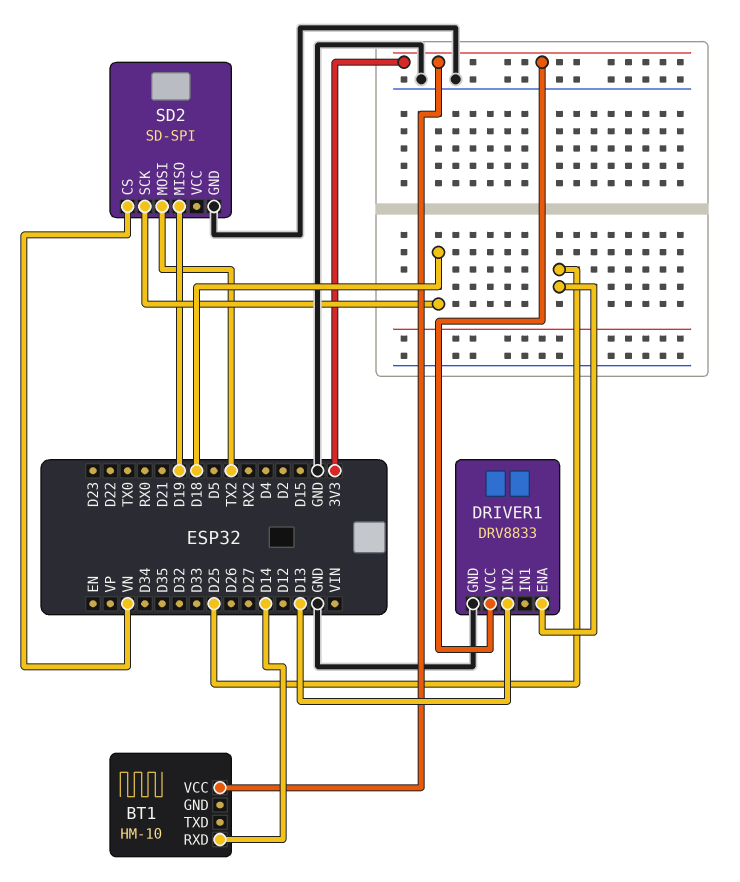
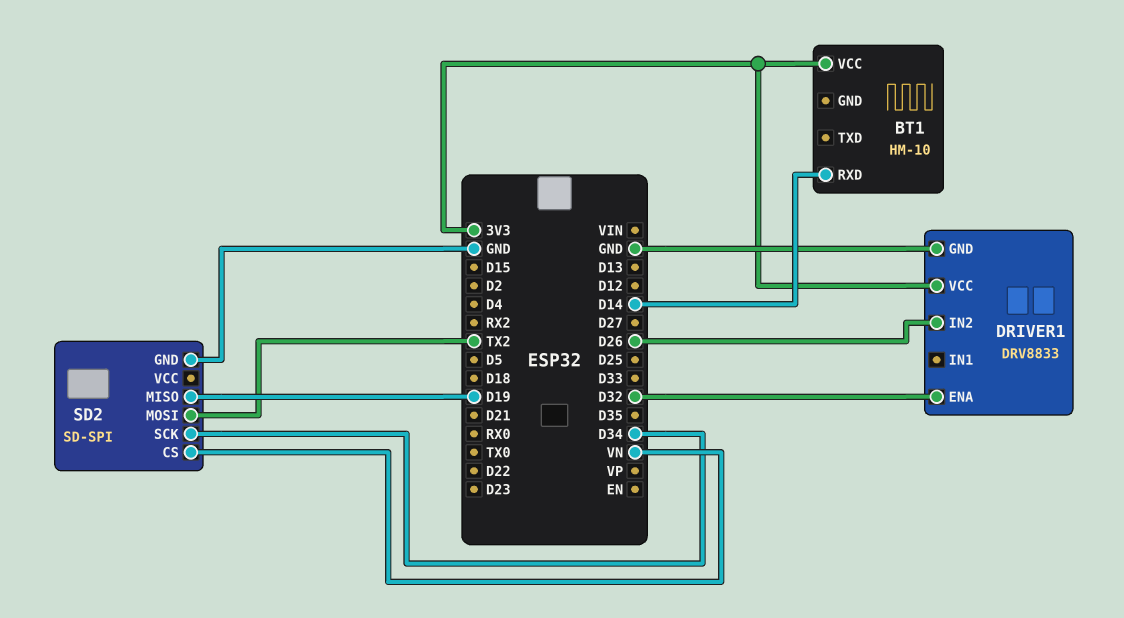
DRIVER1 pin ENA: D25 -> D32
DRIVER1 pin IN2: D13 -> D26
SD2 pin SCK: D18 -> D34

